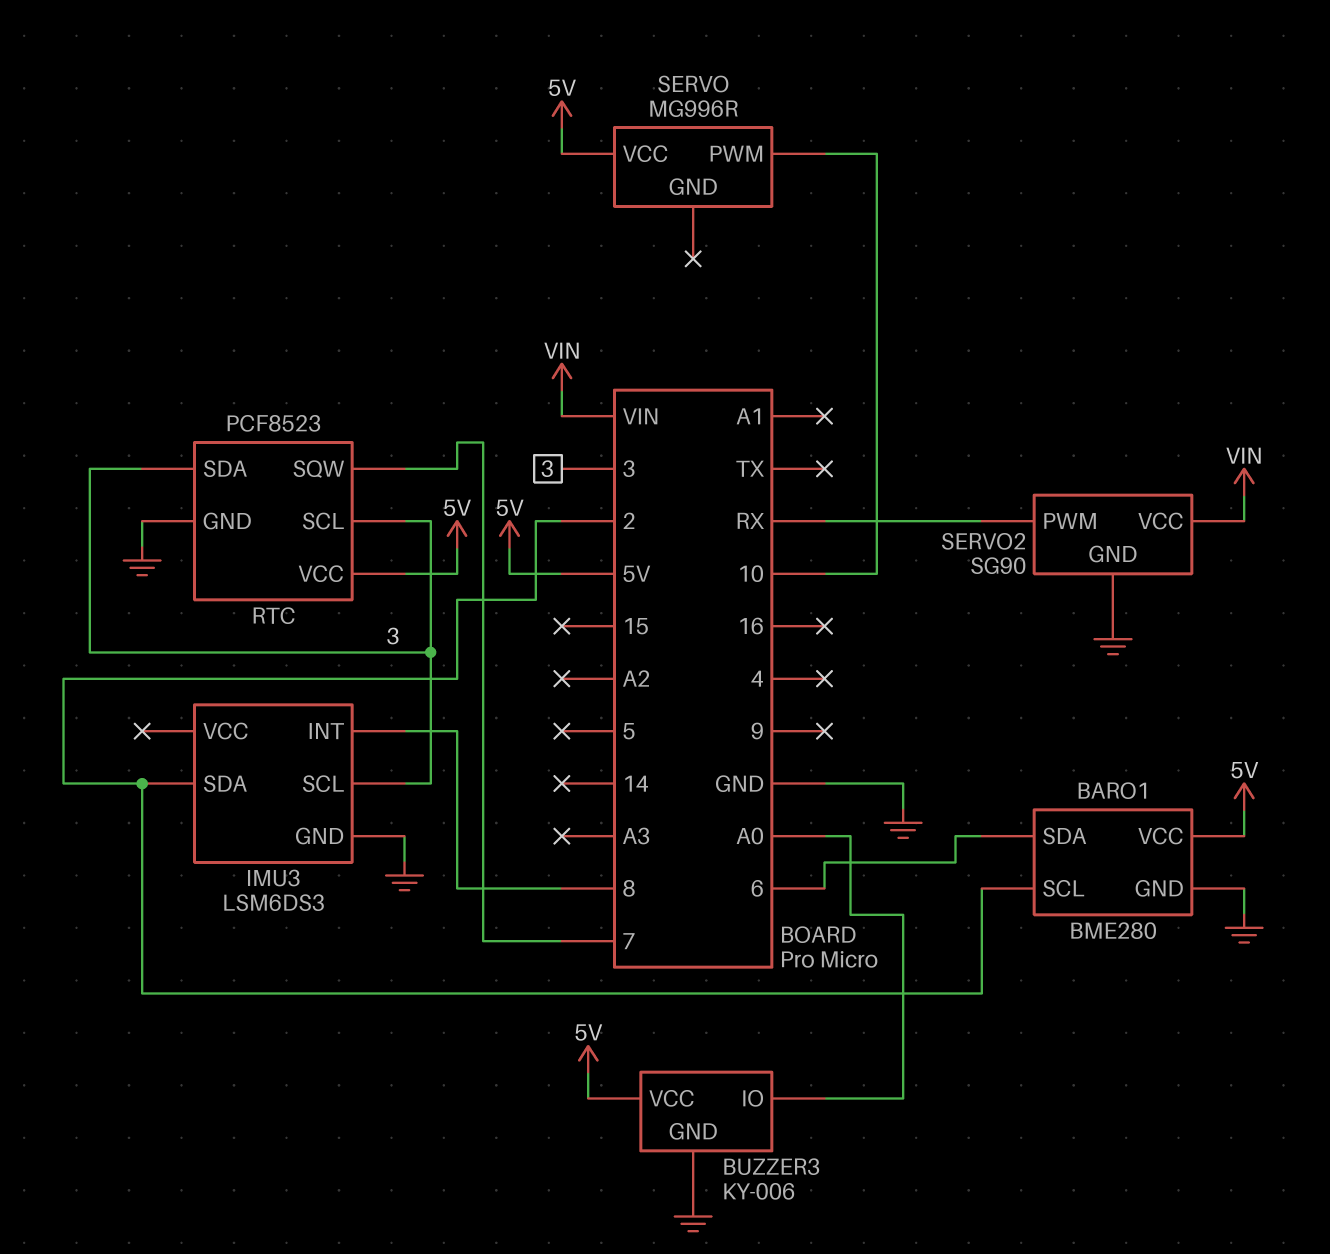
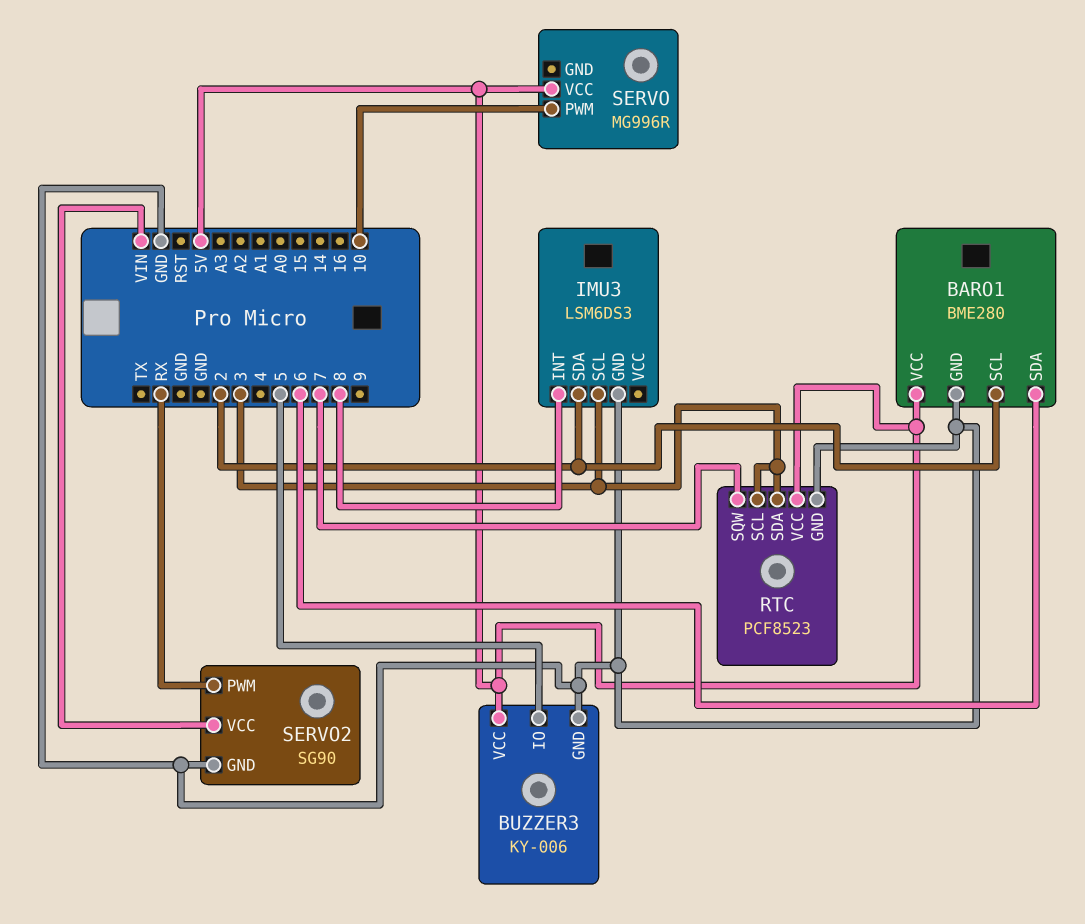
BUZZER3 pin IO: A0 -> 5

